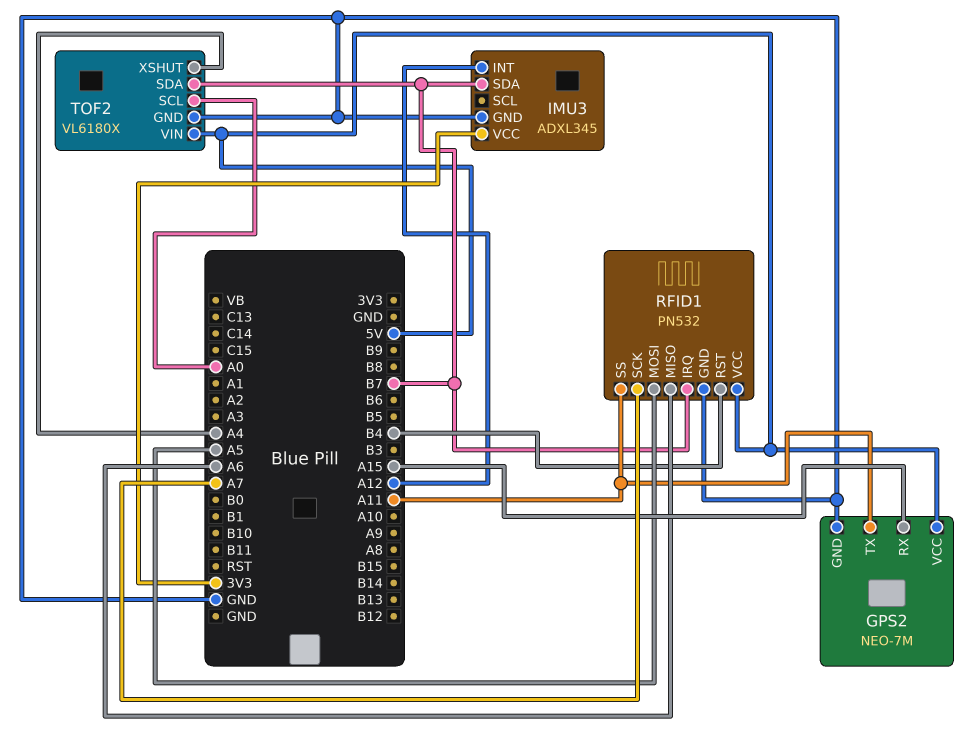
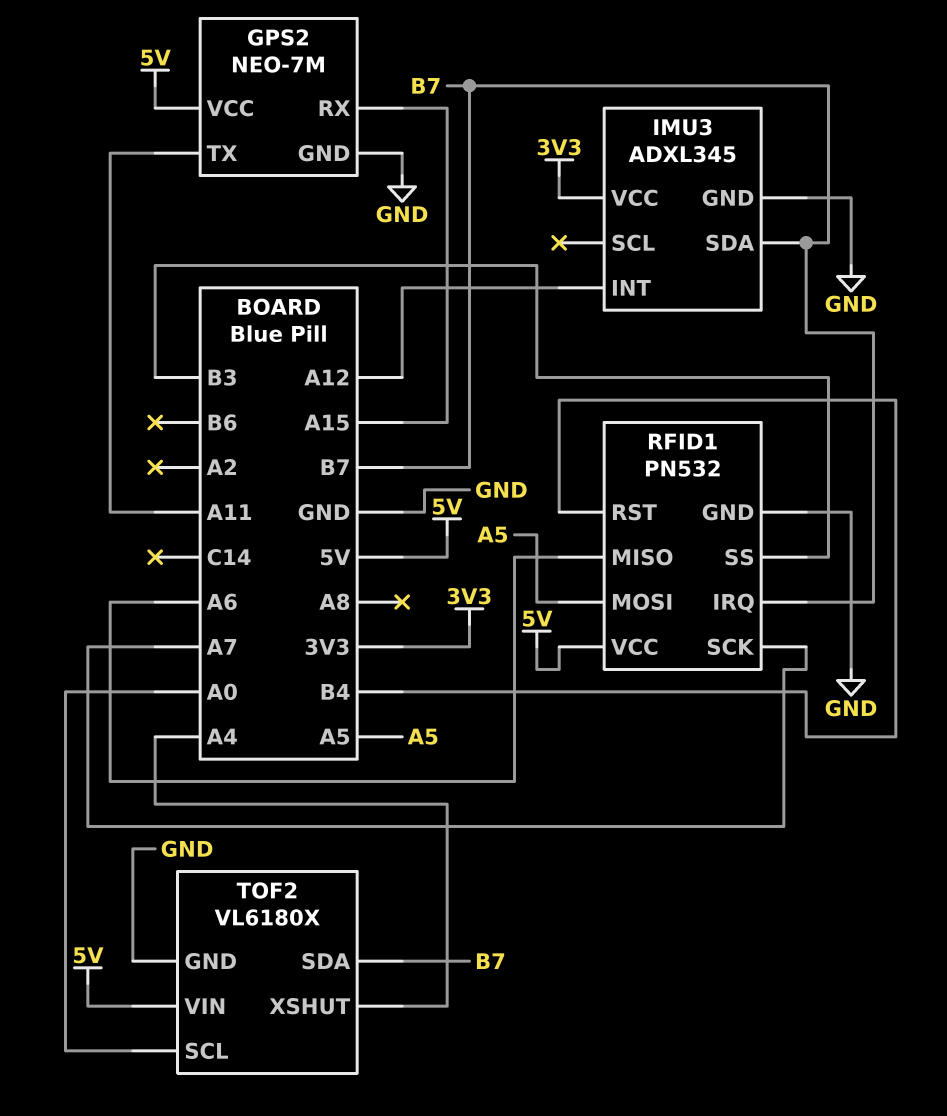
RFID1 pin SS: A11 -> B3

